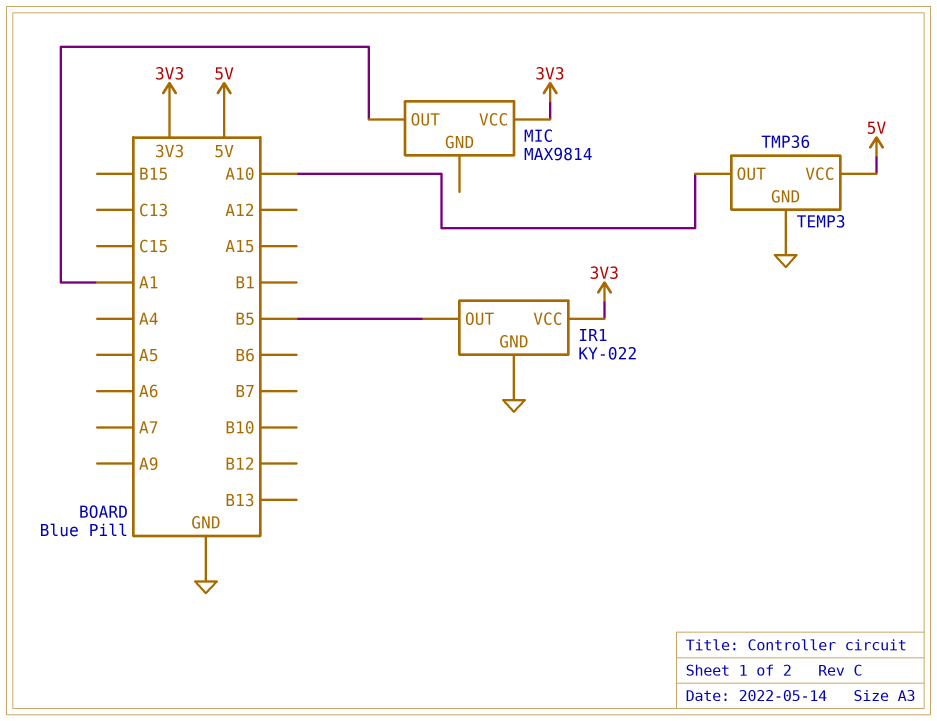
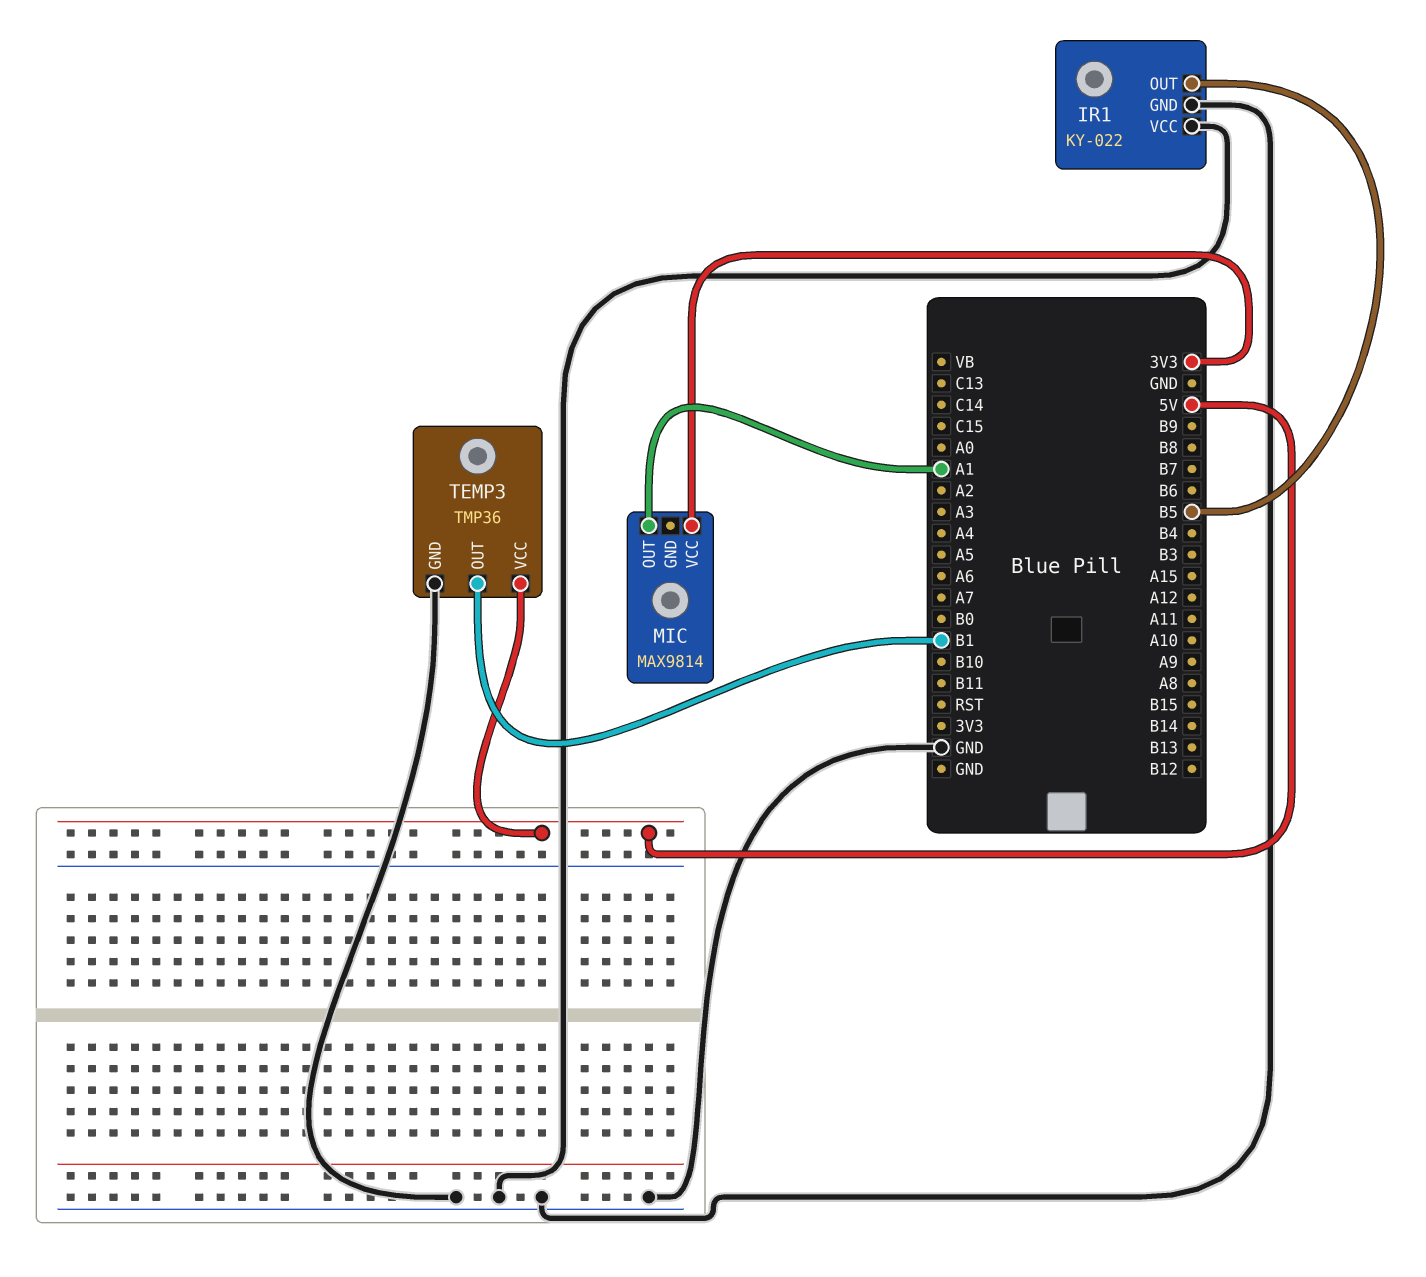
IR1 pin VCC: 3V3 -> GND
TEMP3 pin OUT: A10 -> B1

